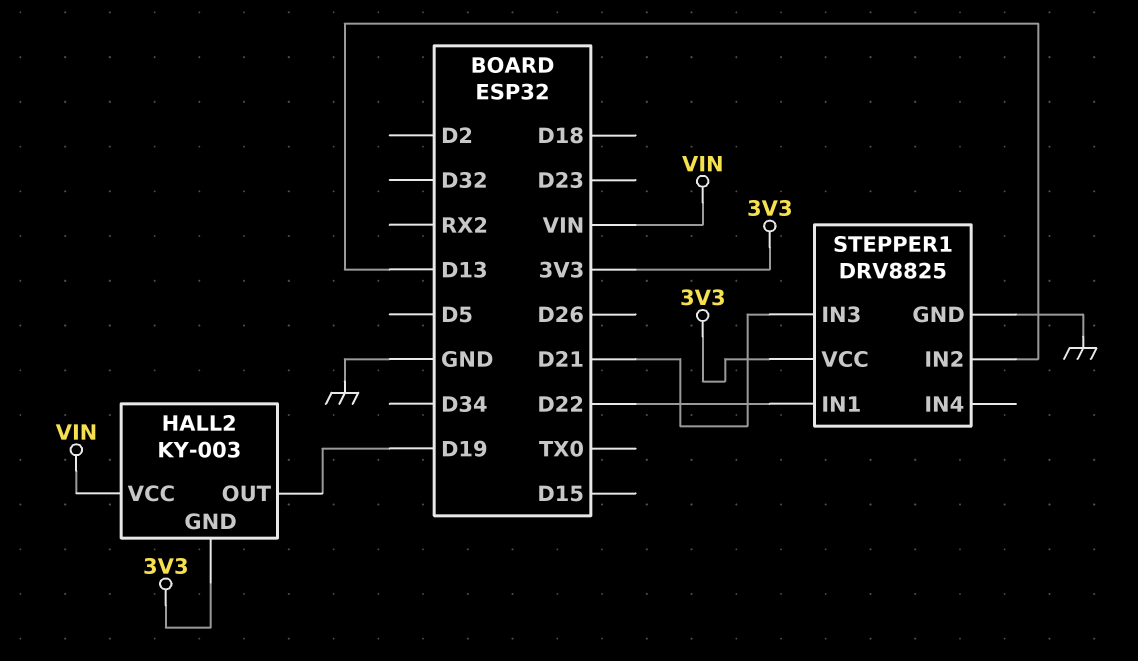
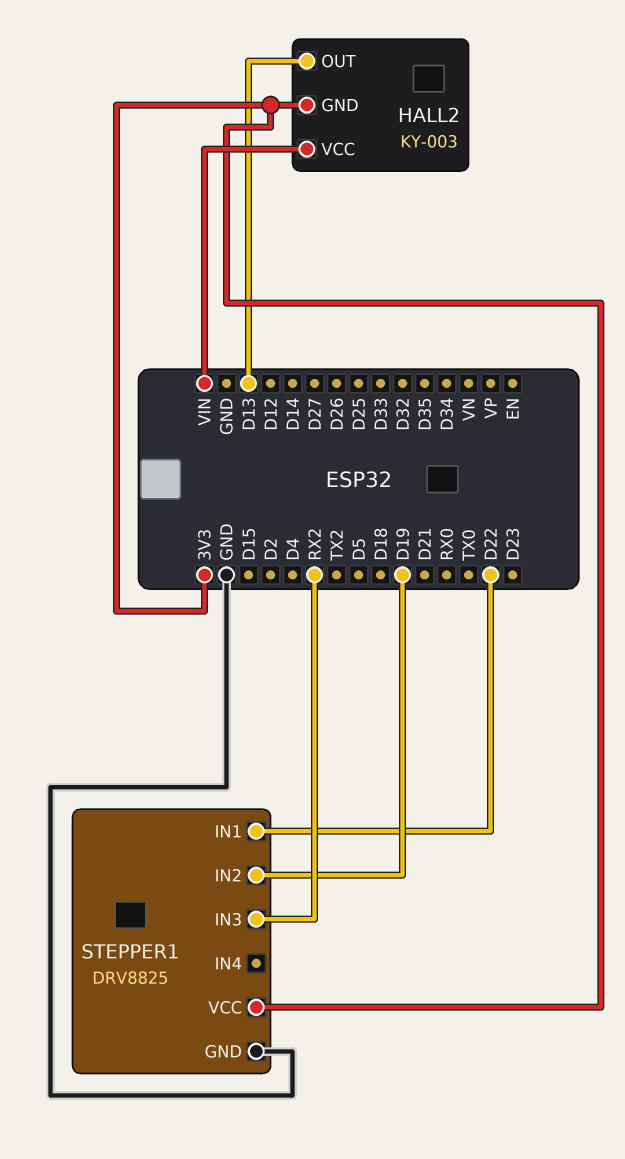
HALL2 pin OUT: D19 -> D13
STEPPER1 pin IN2: D13 -> D19
STEPPER1 pin IN3: D21 -> RX2

